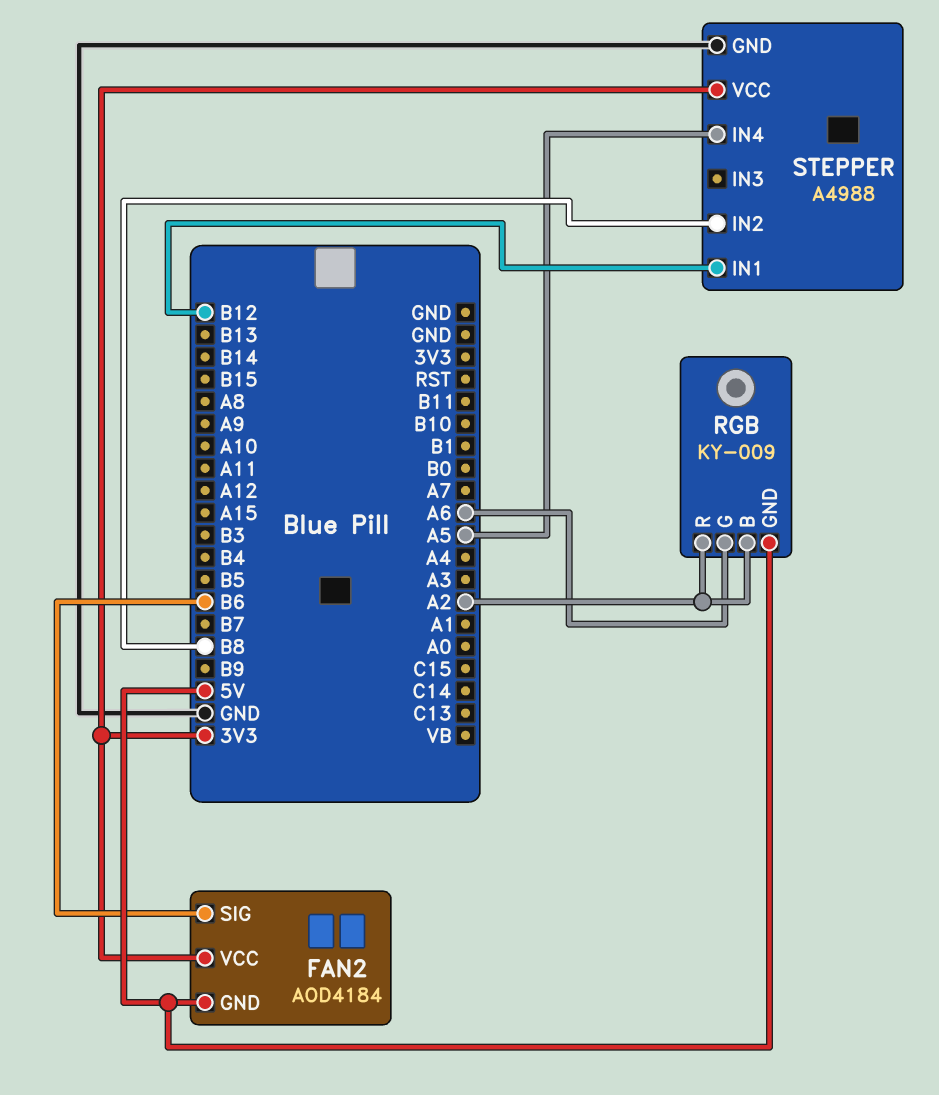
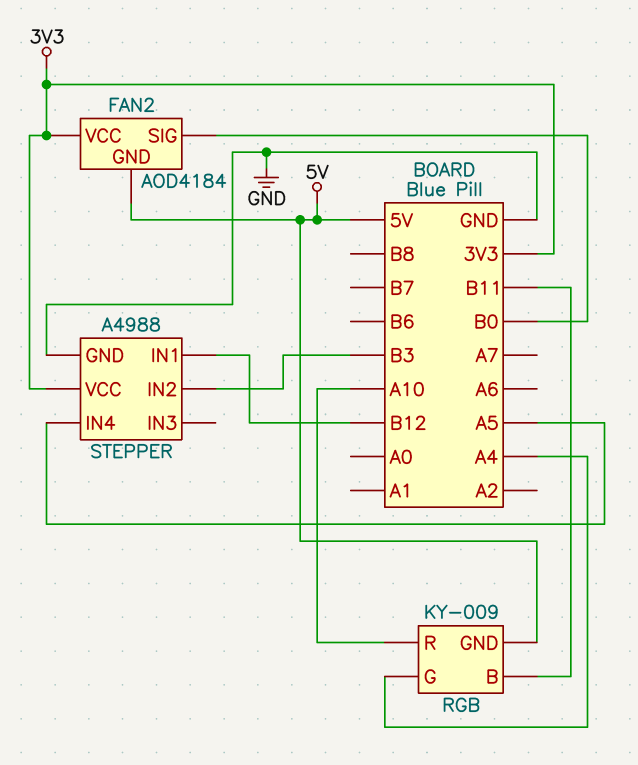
FAN2 pin SIG: B6 -> B0
RGB pin B: A2 -> B11
RGB pin G: A6 -> A4
RGB pin R: A2 -> A10
STEPPER pin IN2: B8 -> B3

